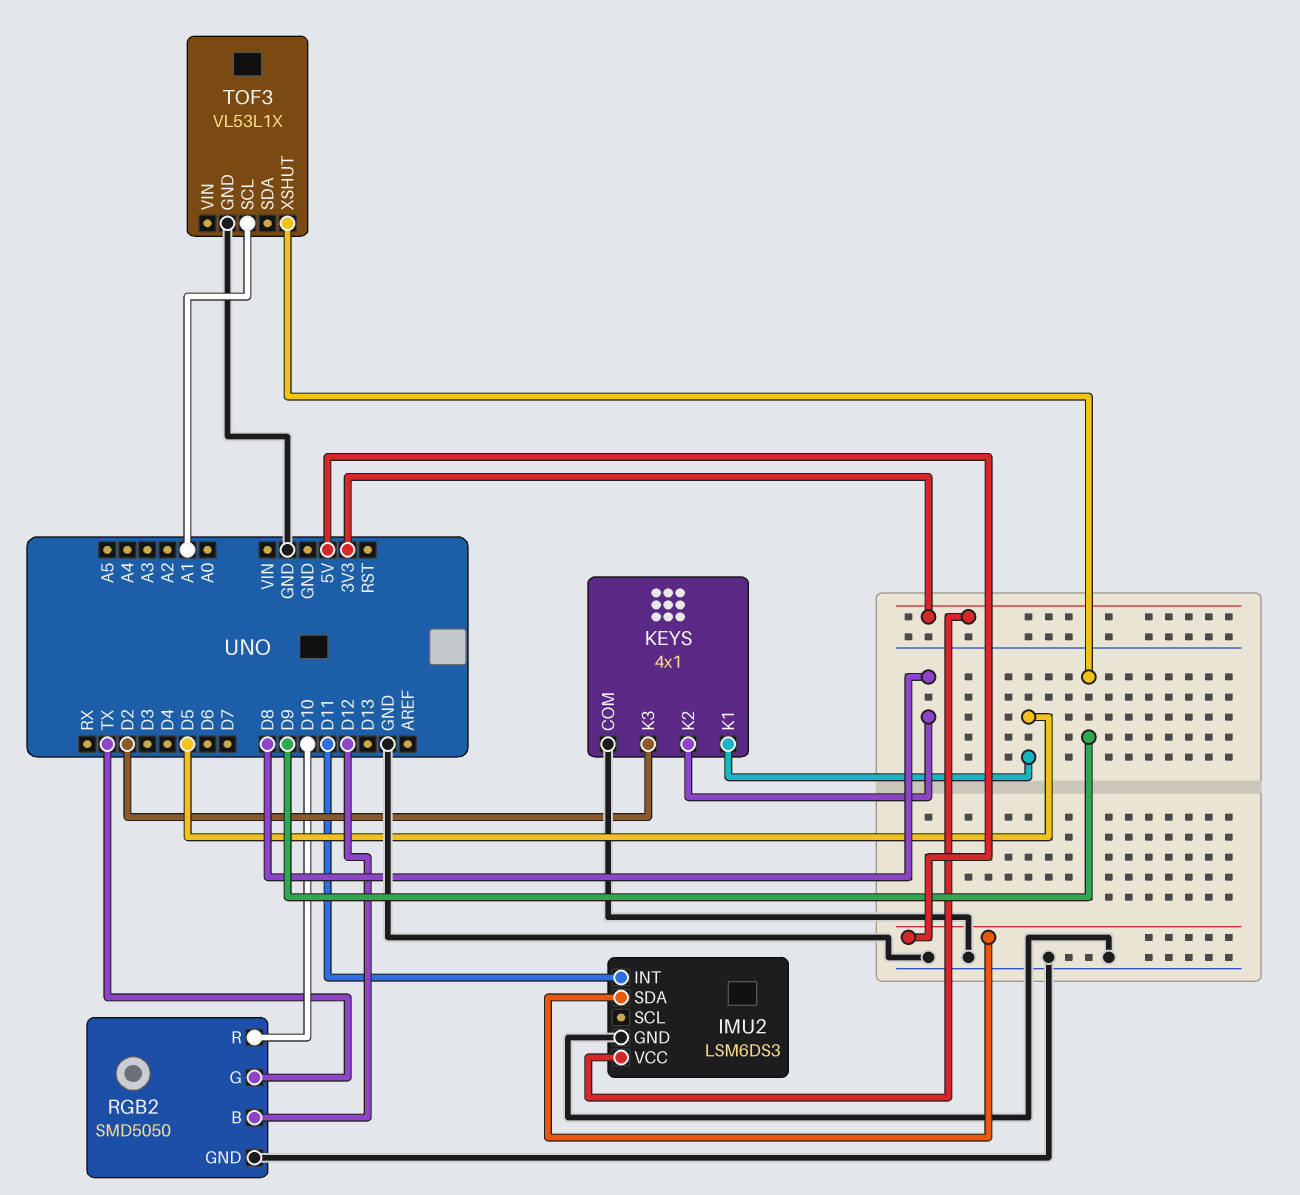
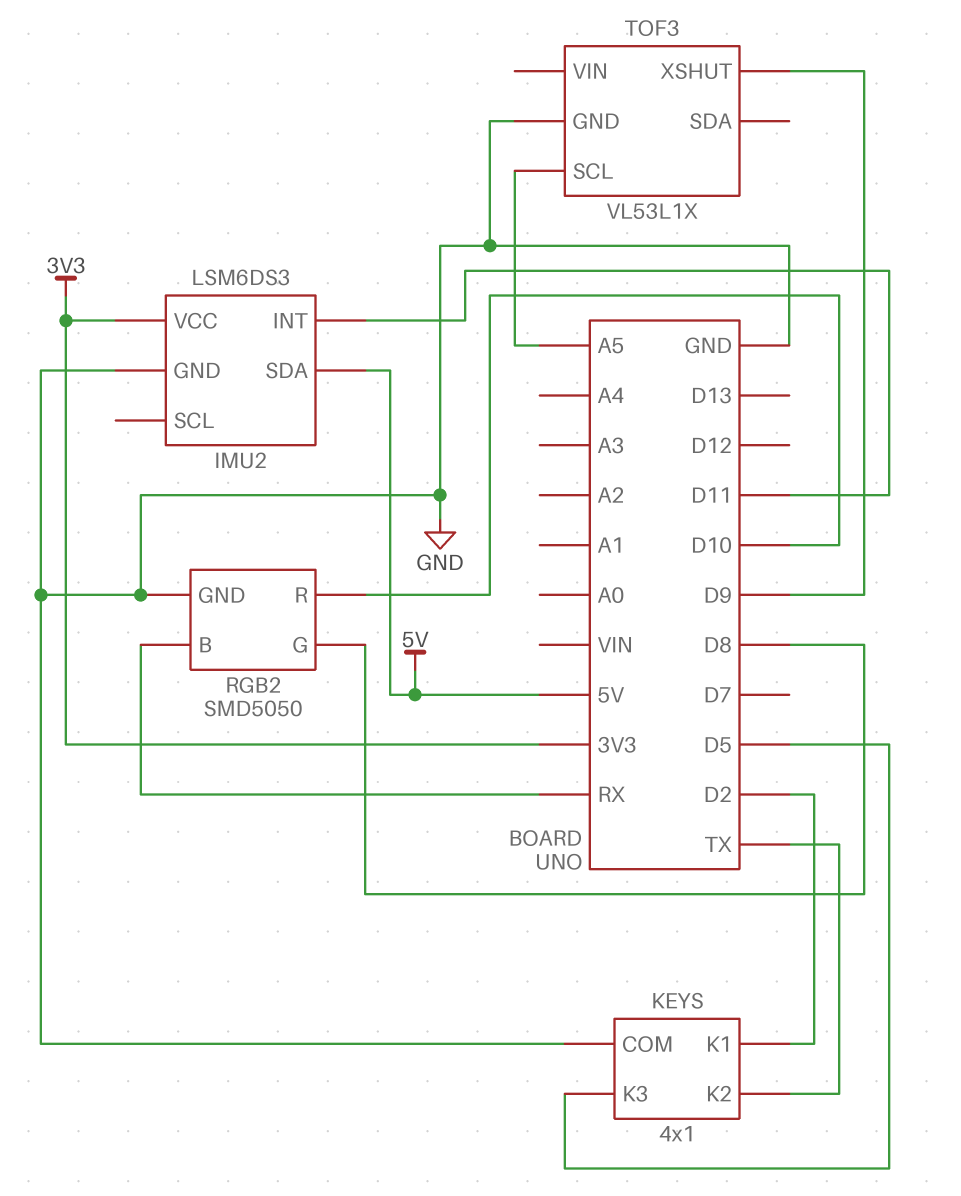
KEYS pin K1: D5 -> D2
KEYS pin K2: D8 -> TX
KEYS pin K3: D2 -> D5
RGB2 pin B: D12 -> RX
RGB2 pin G: TX -> D8
TOF3 pin SCL: A1 -> A5

